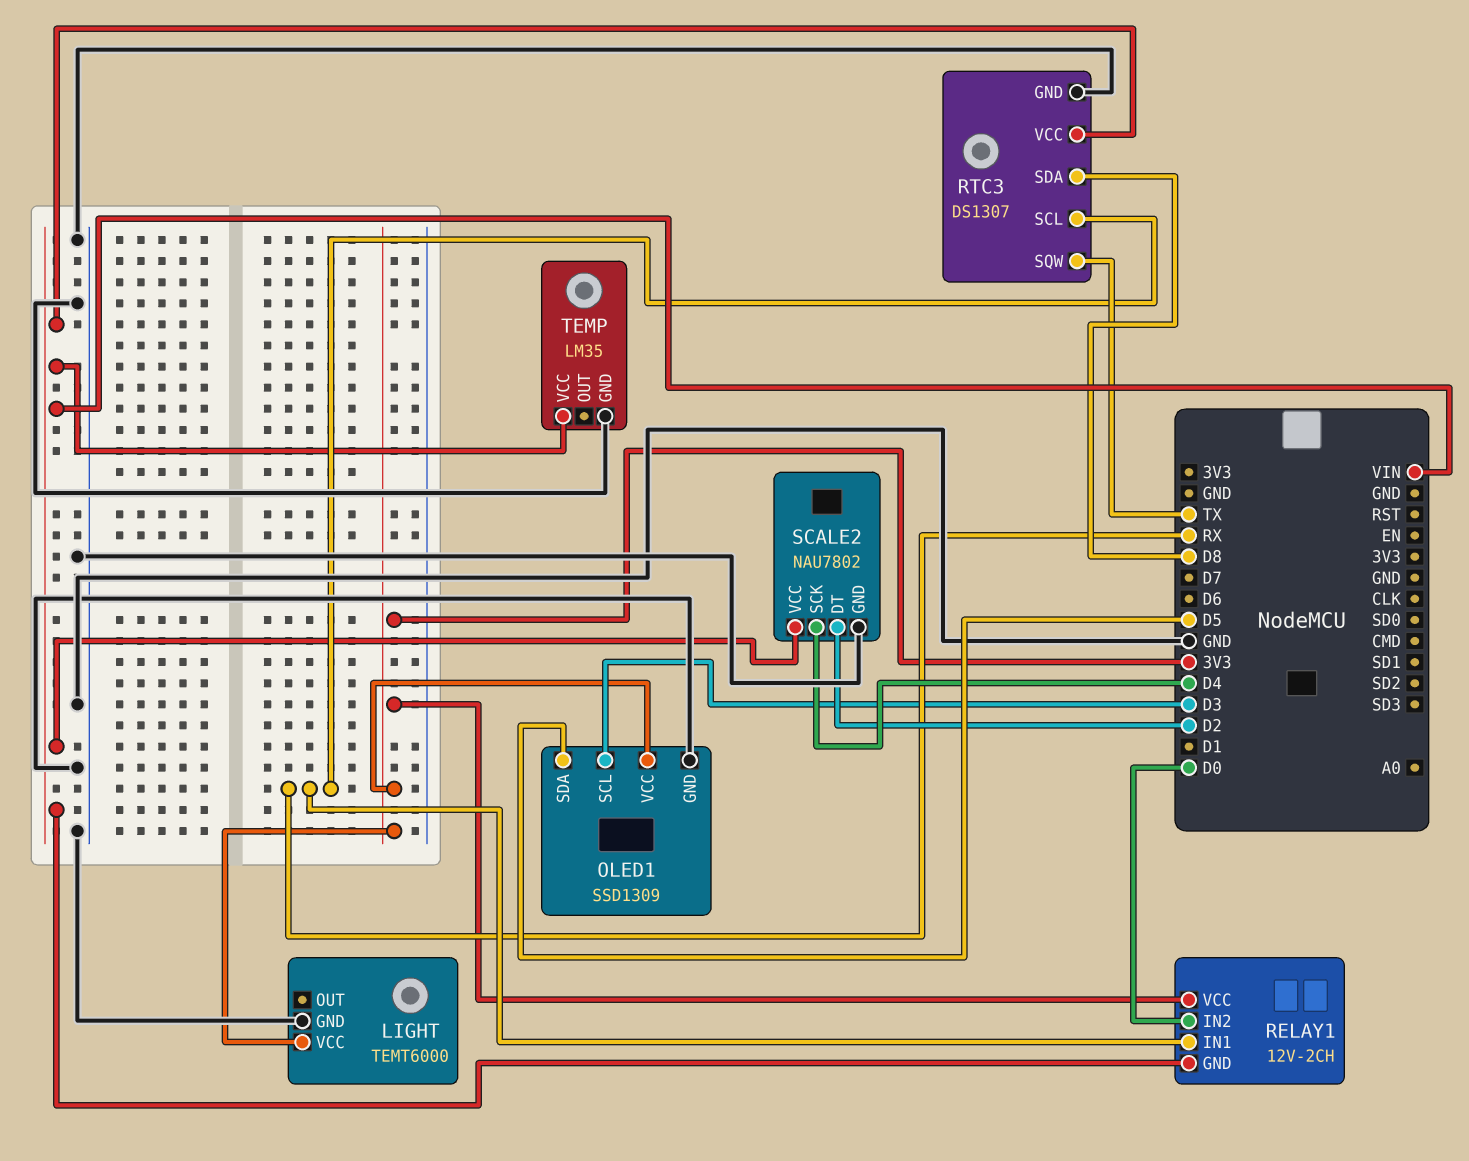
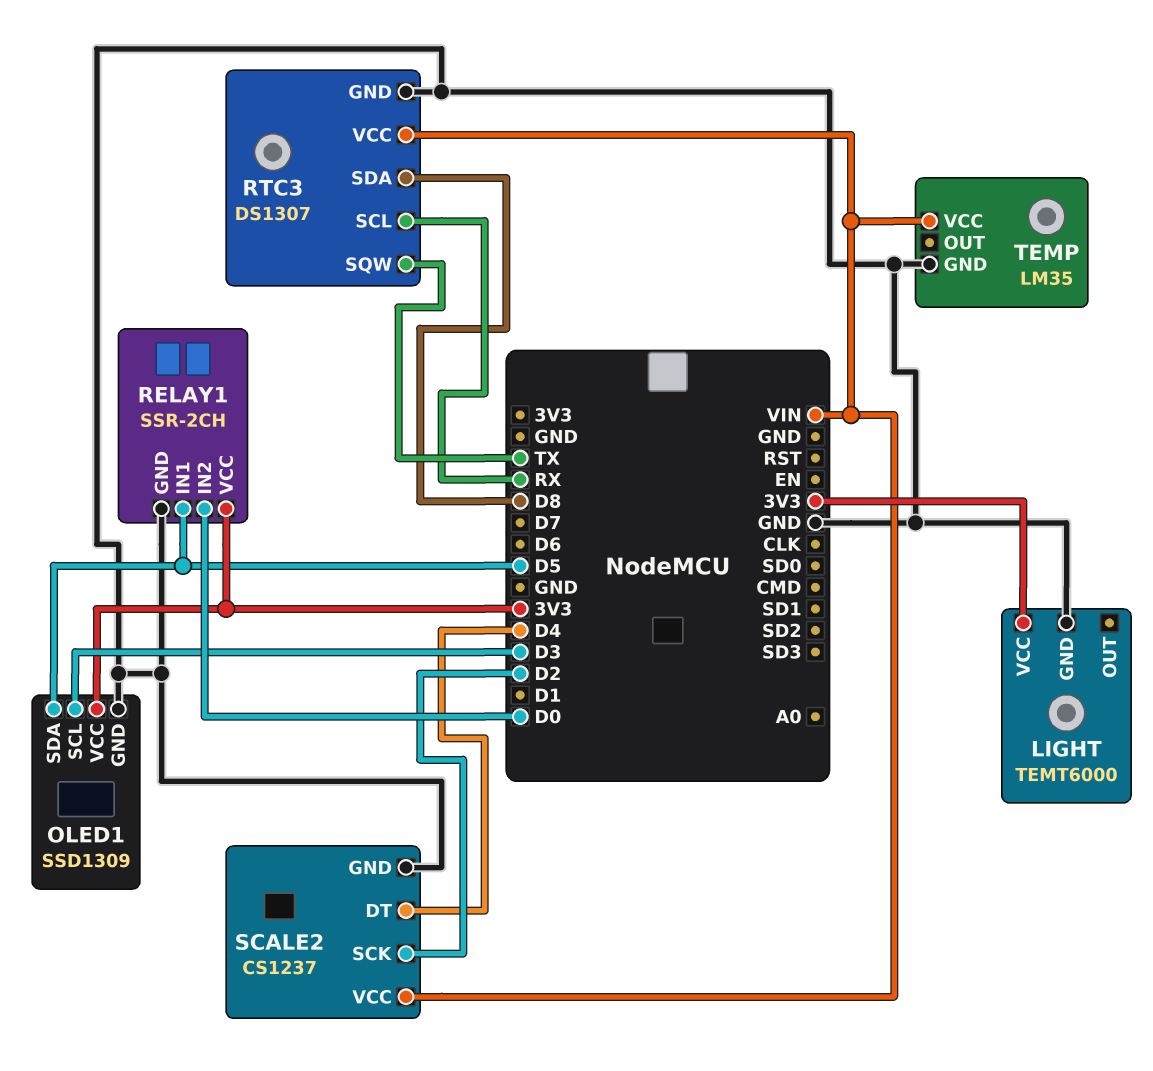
RELAY1: 12V-2CH -> SSR-2CH
RELAY1 pin GND: VIN -> GND
RELAY1 pin IN1: RX -> D5
SCALE2: NAU7802 -> CS1237
SCALE2 pin DT: D2 -> D4
SCALE2 pin SCK: D4 -> D2

